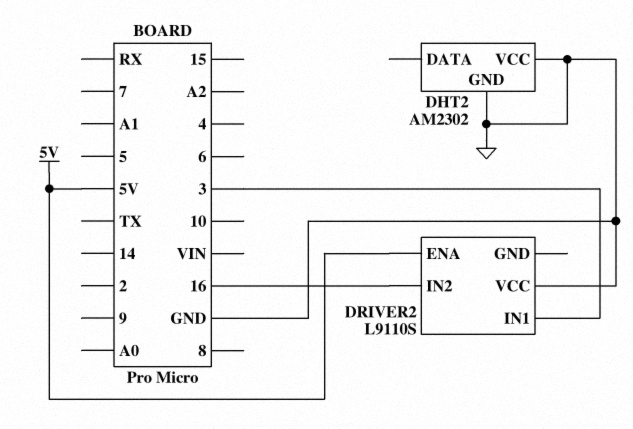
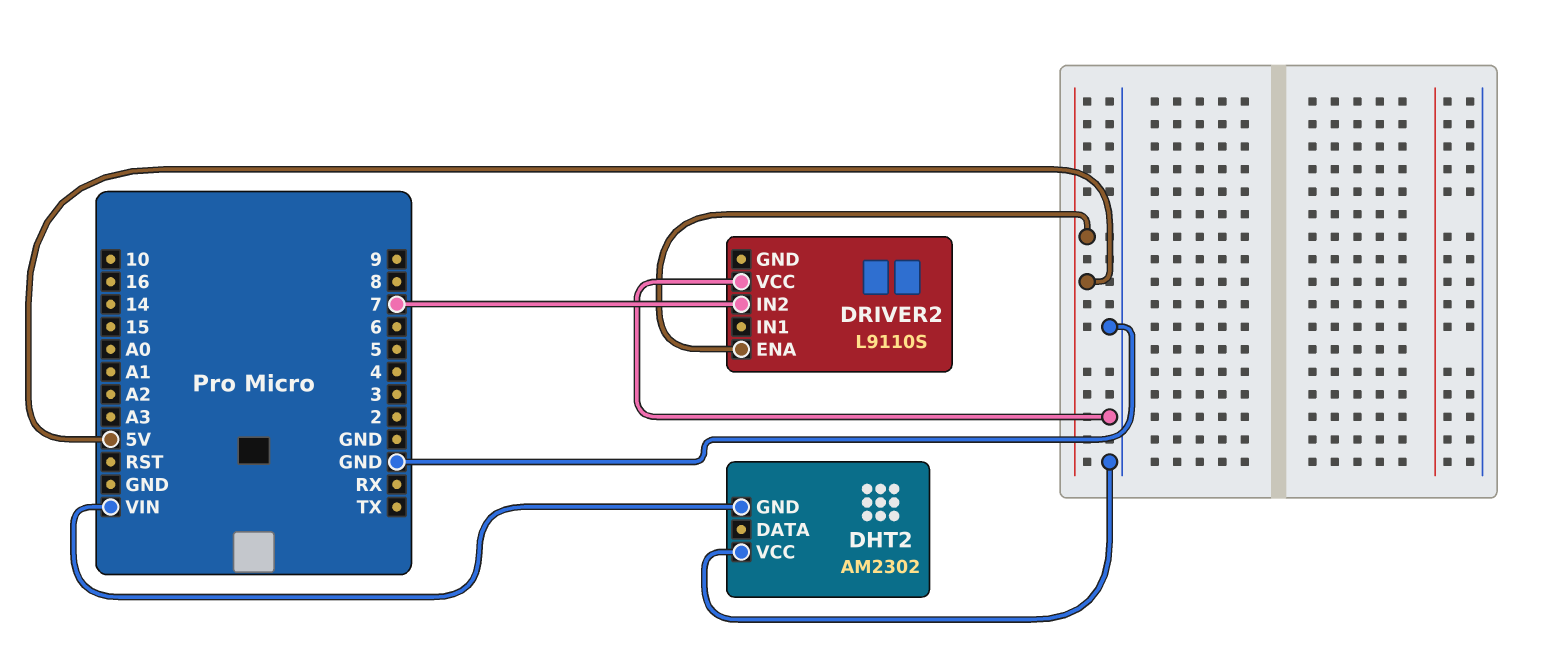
DHT2 pin GND: GND -> VIN
DRIVER2 pin IN1: 3 -> none
DRIVER2 pin IN2: 16 -> 7

